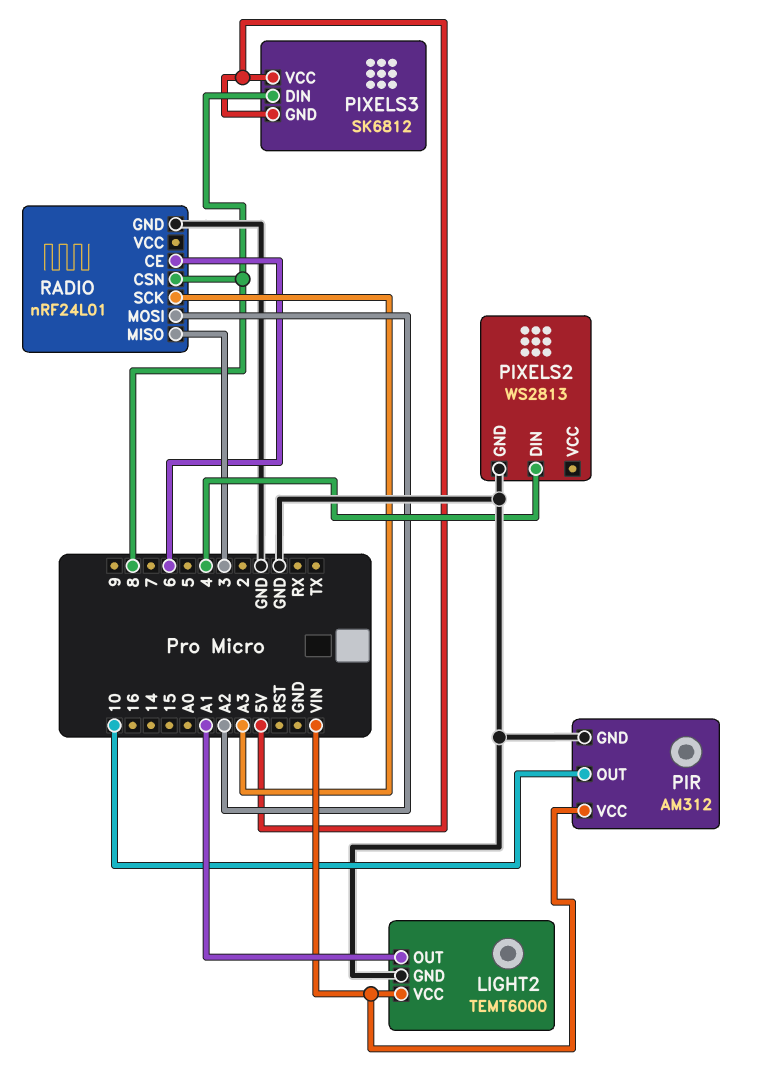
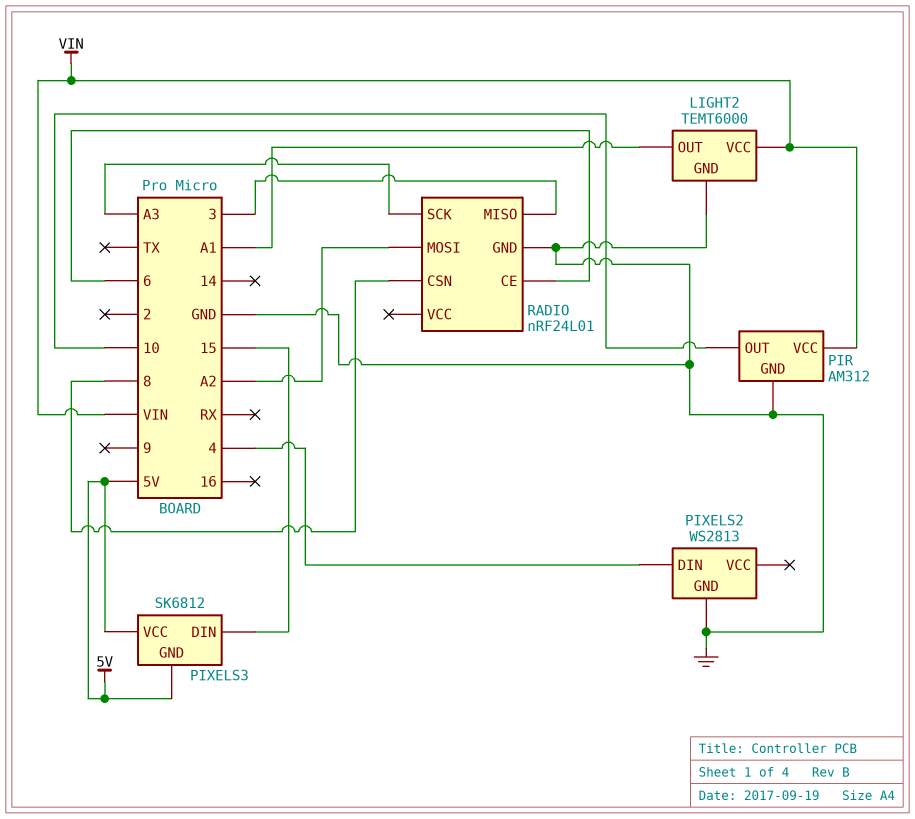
PIXELS3 pin DIN: 8 -> 15

